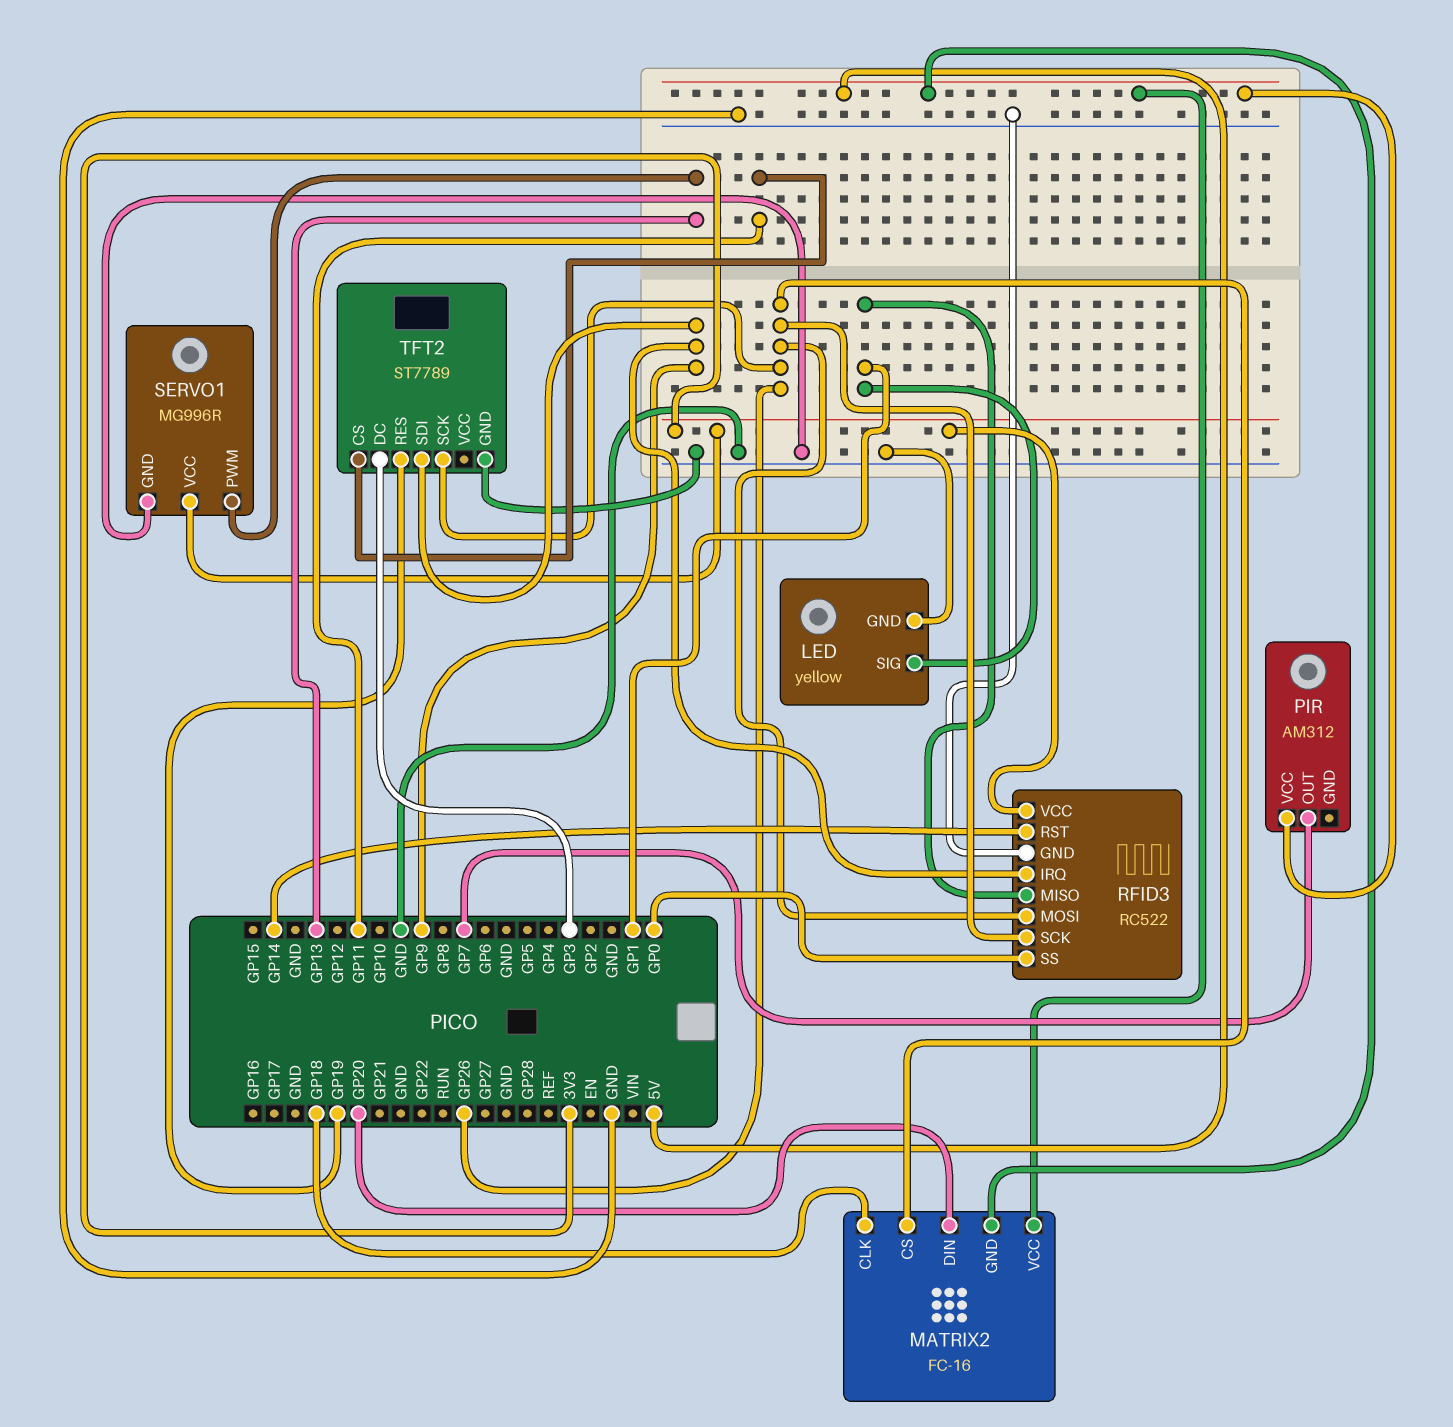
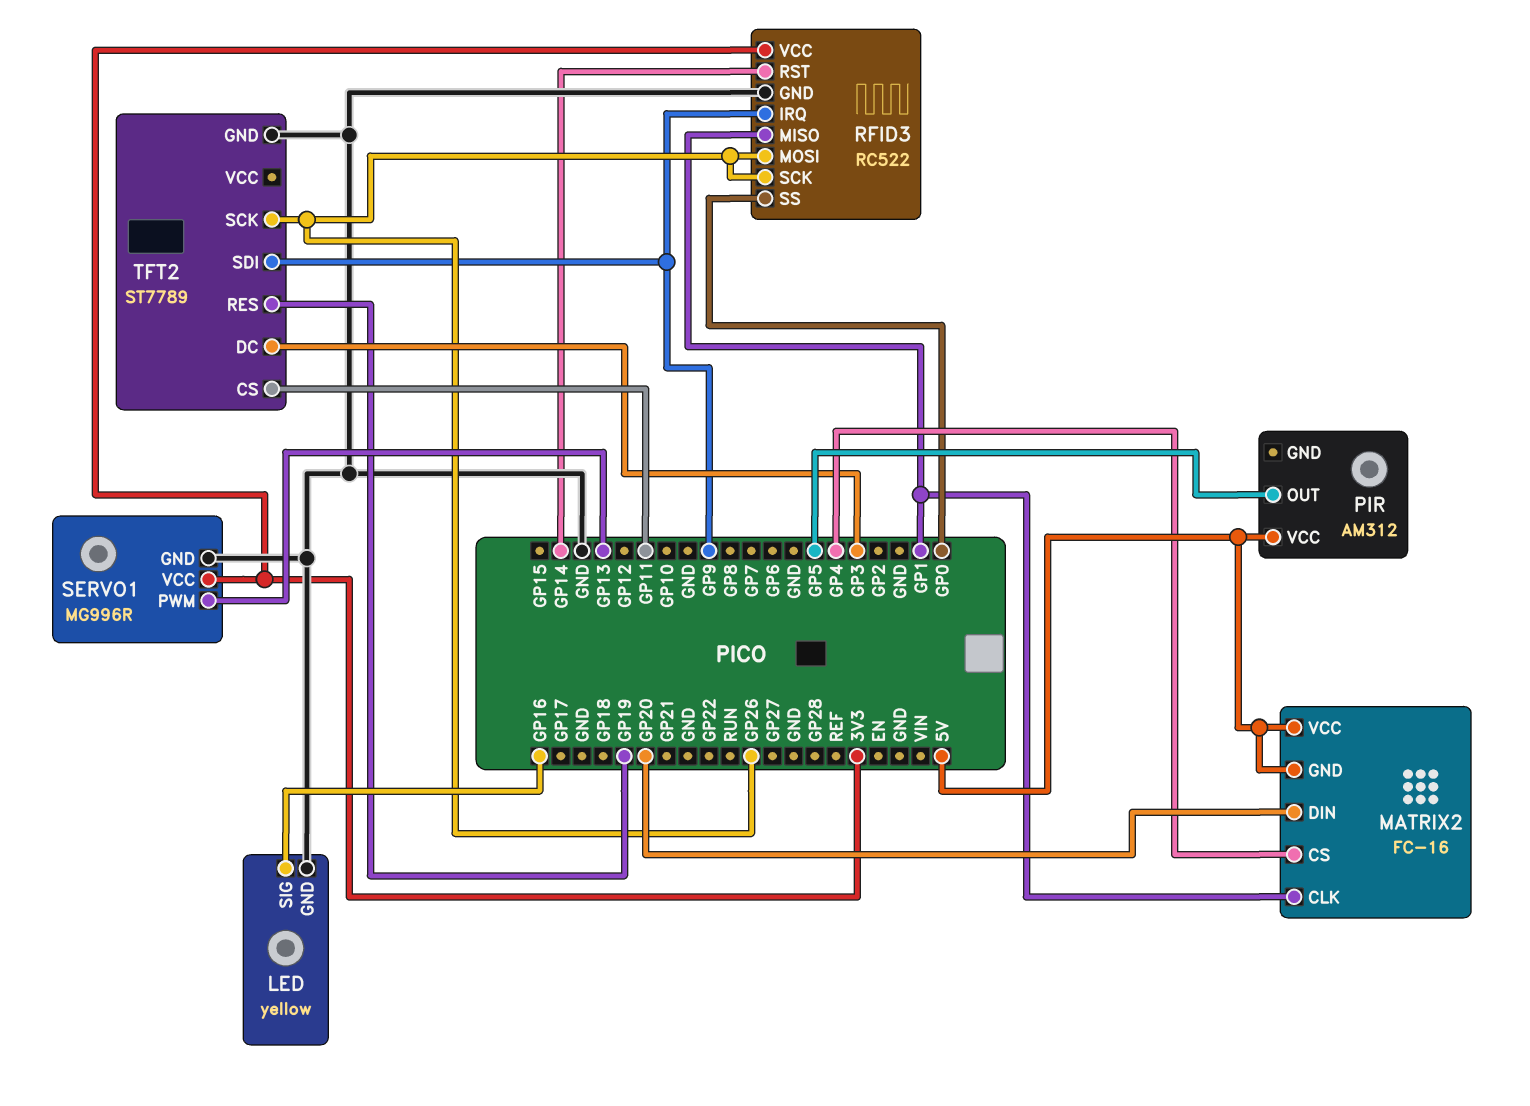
LED pin SIG: GP1 -> GP16
MATRIX2 pin CLK: GP18 -> GP1
MATRIX2 pin CS: GP26 -> GP4
PIR pin OUT: GP7 -> GP5

